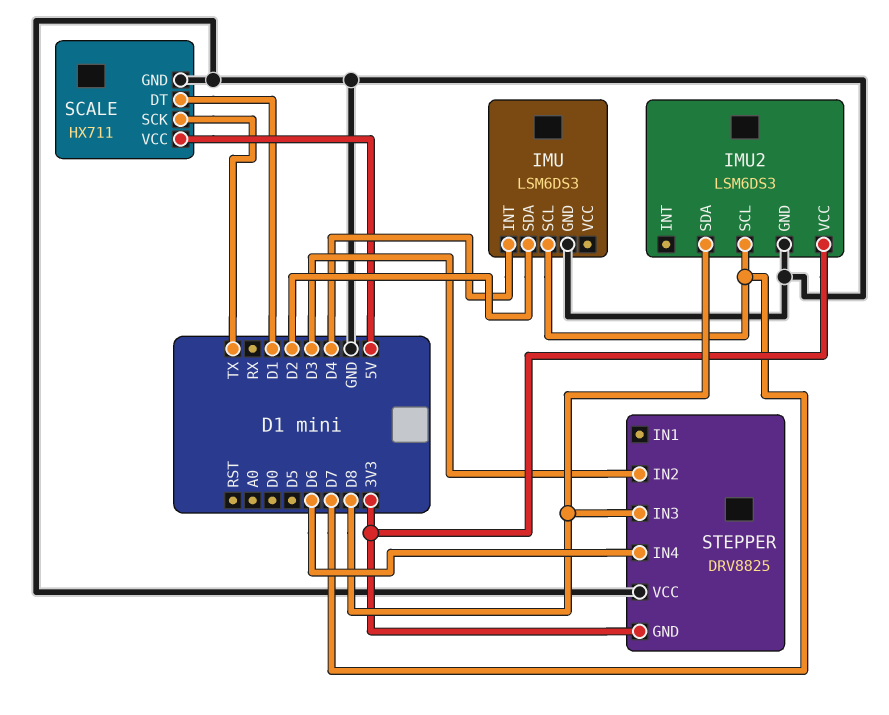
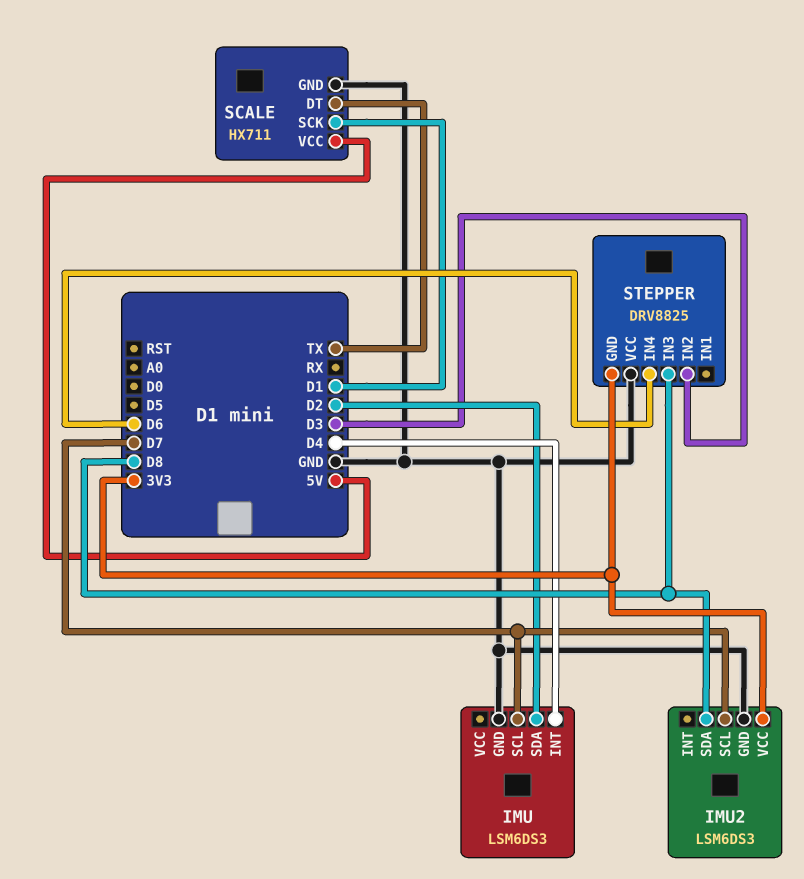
SCALE pin DT: D1 -> TX
SCALE pin SCK: TX -> D1

